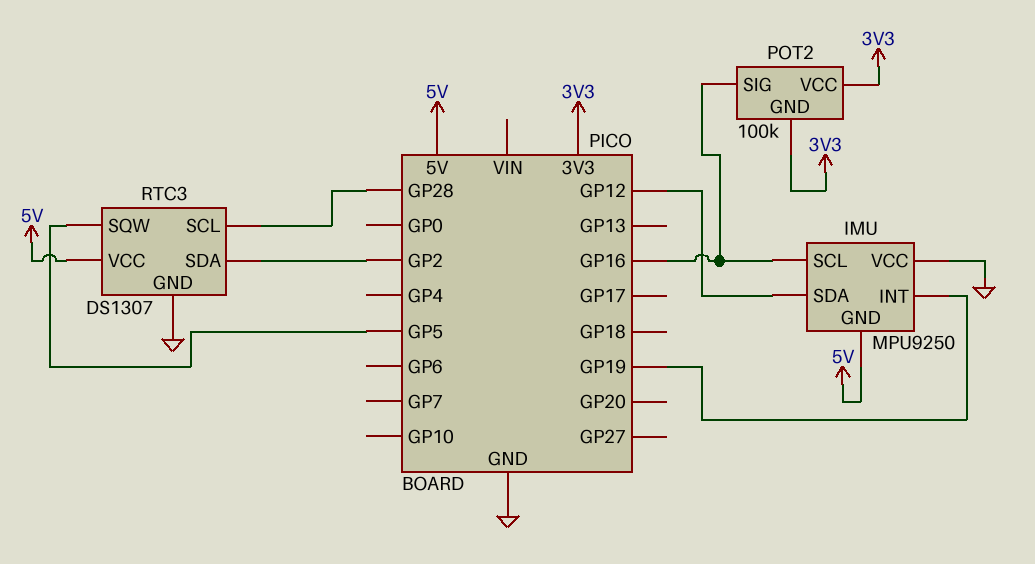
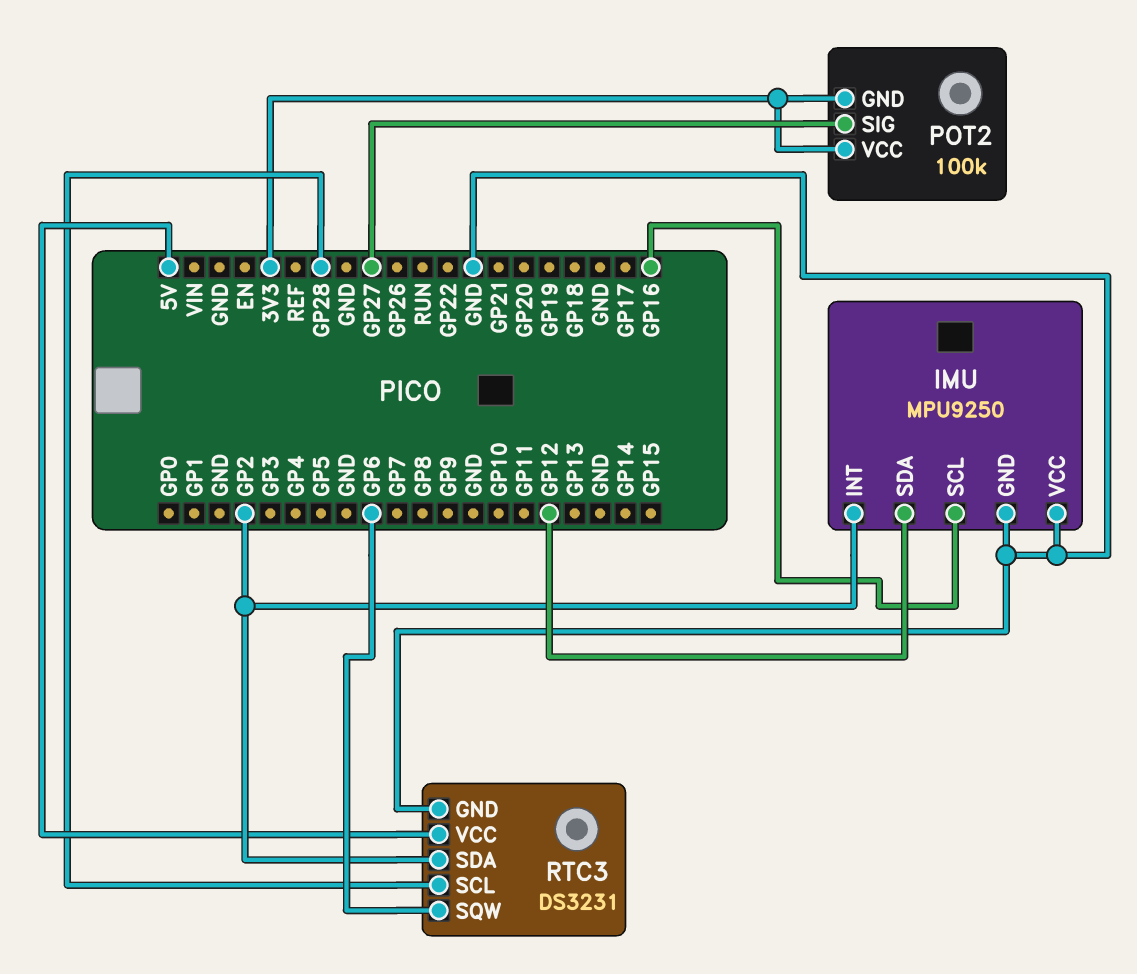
IMU pin GND: 5V -> GND
IMU pin INT: GP19 -> GP2
POT2 pin SIG: GP16 -> GP27
RTC3: DS1307 -> DS3231
RTC3 pin SQW: GP5 -> GP6

